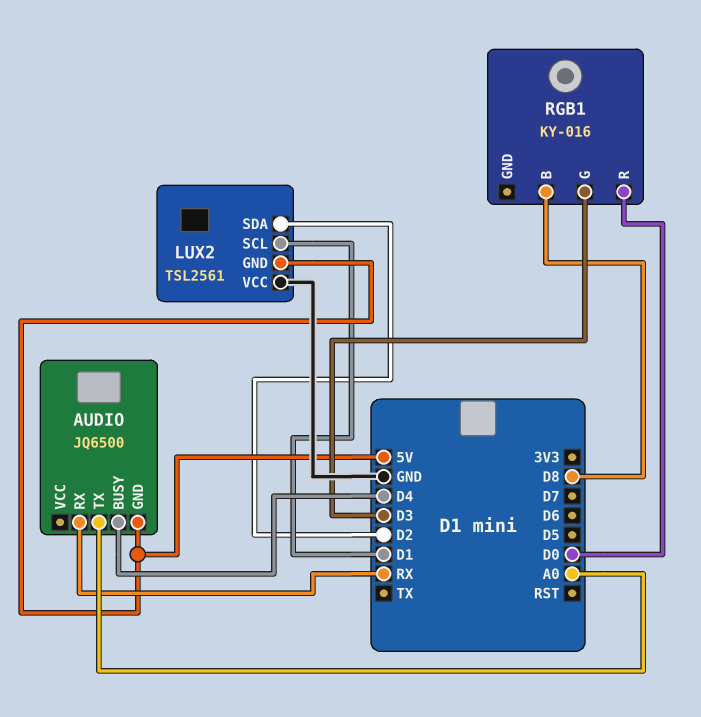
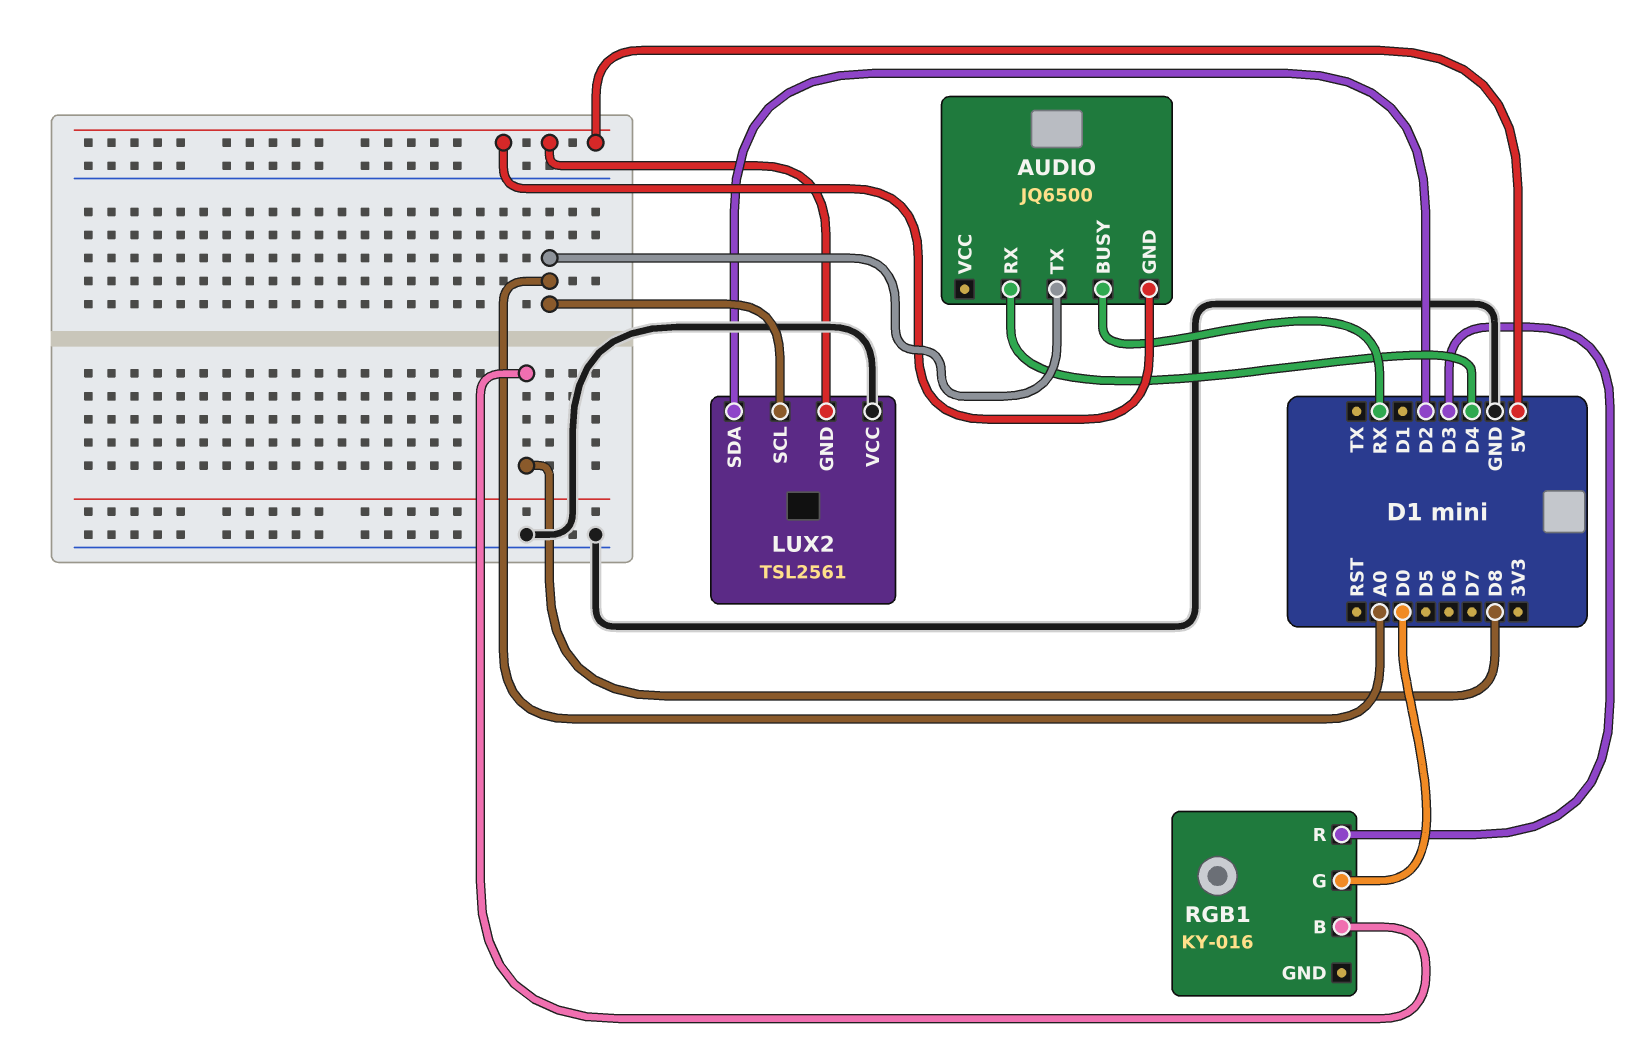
AUDIO pin BUSY: D4 -> RX
AUDIO pin RX: RX -> D4
LUX2 pin SCL: D1 -> A0
RGB1 pin G: D3 -> D0
RGB1 pin R: D0 -> D3

